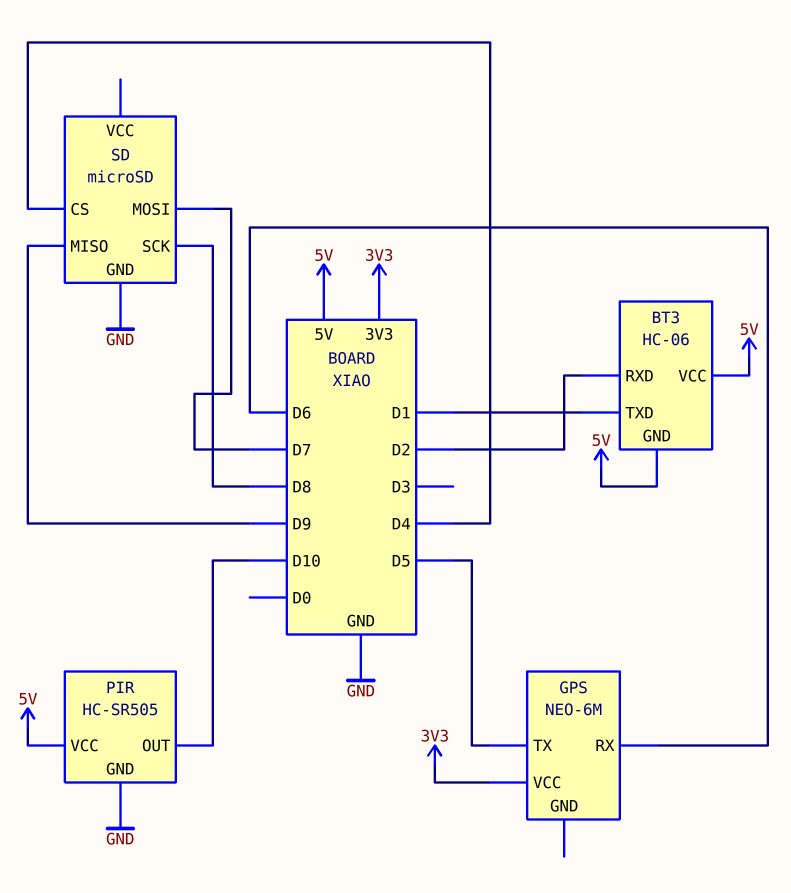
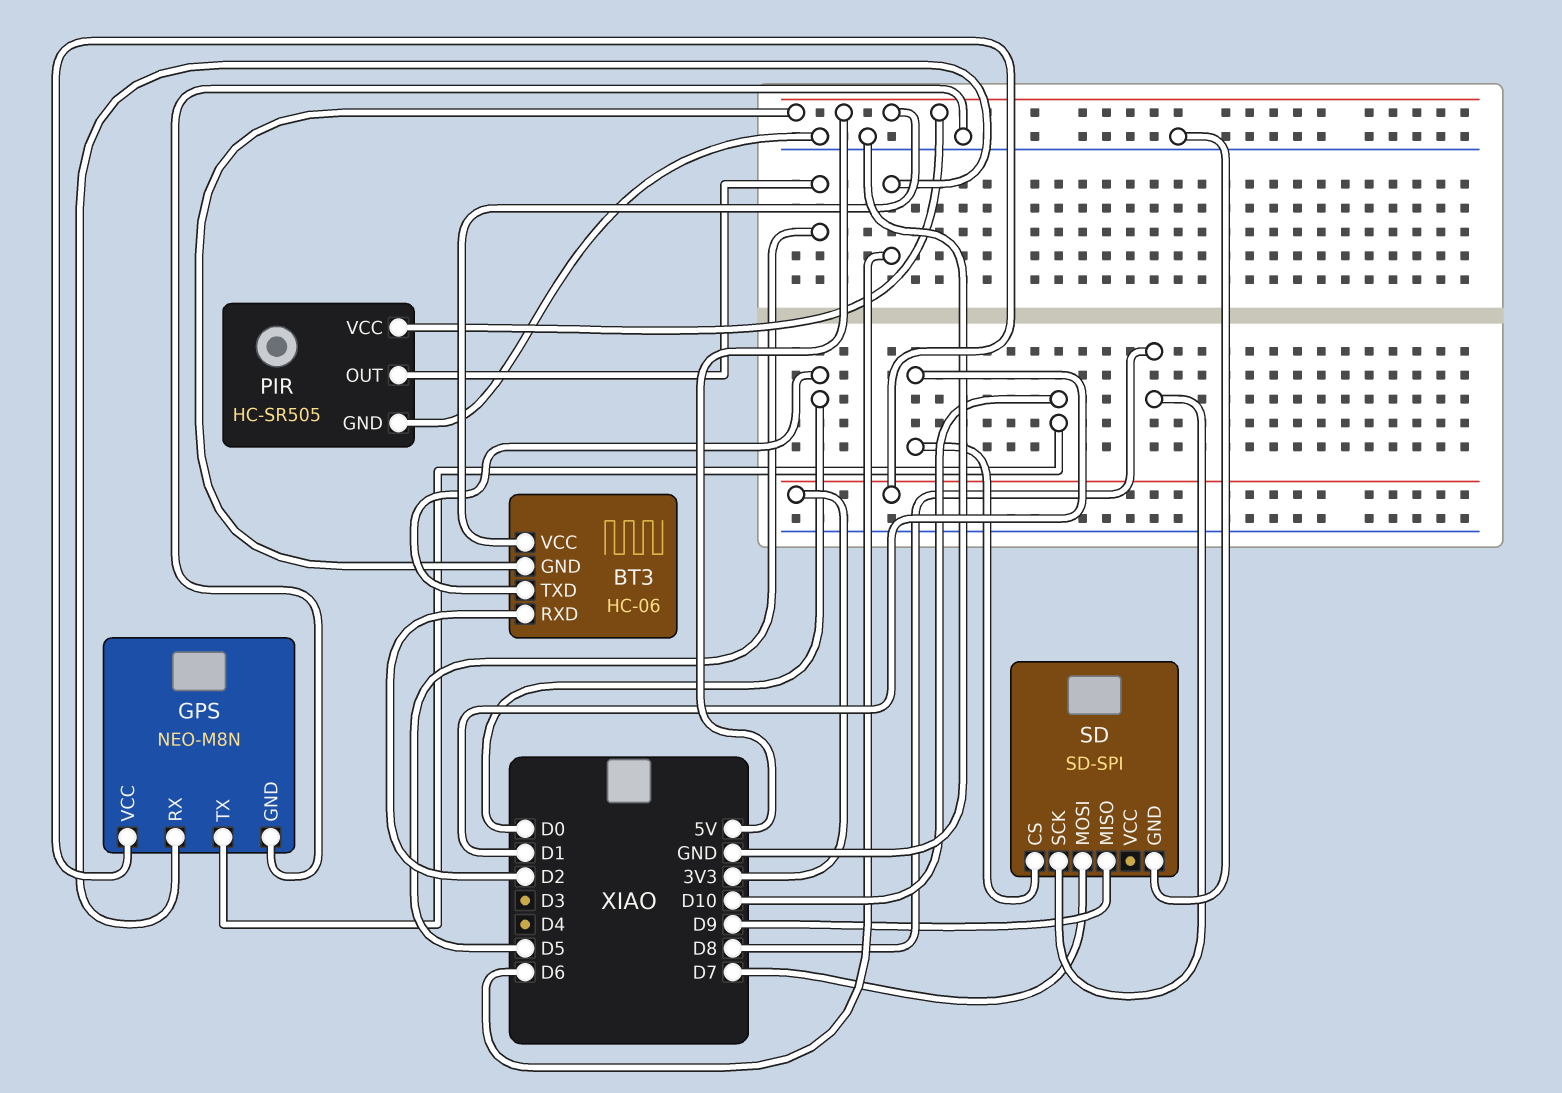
BT3 pin TXD: D1 -> D0
GPS: NEO-6M -> NEO-M8N
GPS pin GND: none -> GND
GPS pin TX: D5 -> D10
PIR pin OUT: D10 -> D5
SD: microSD -> SD-SPI
SD pin CS: D4 -> D1

